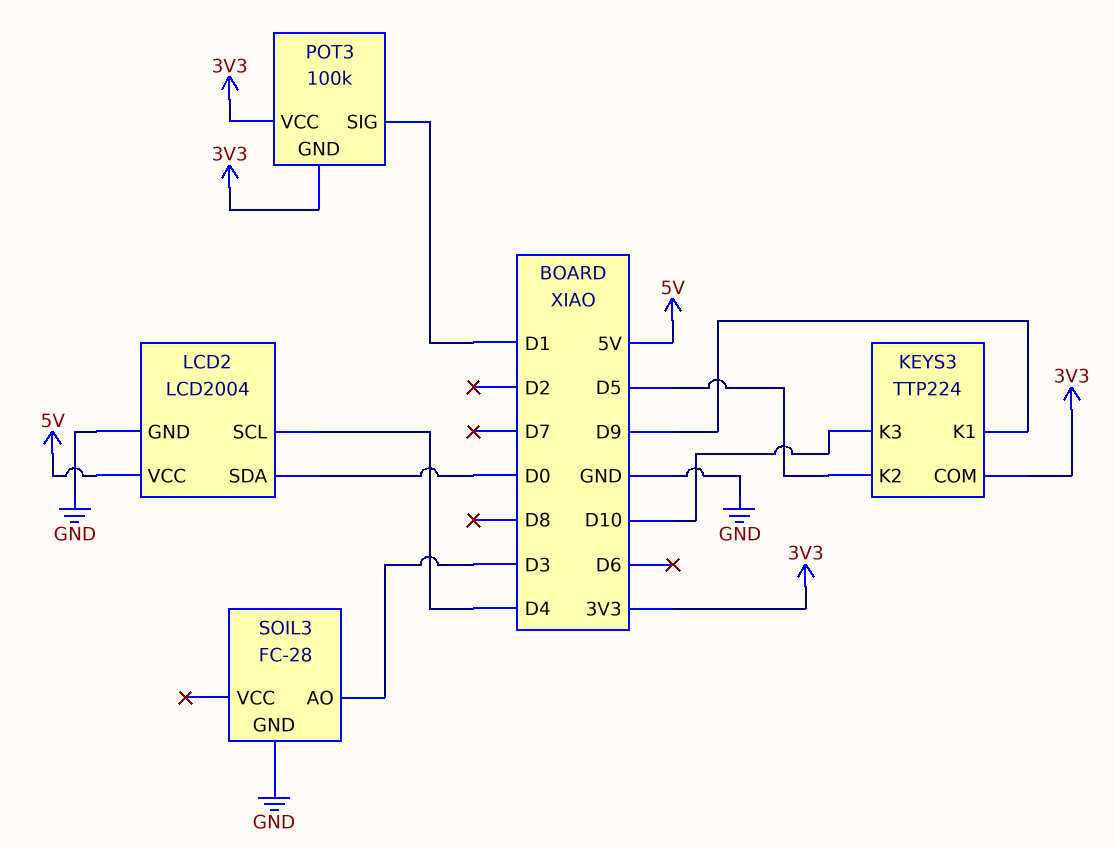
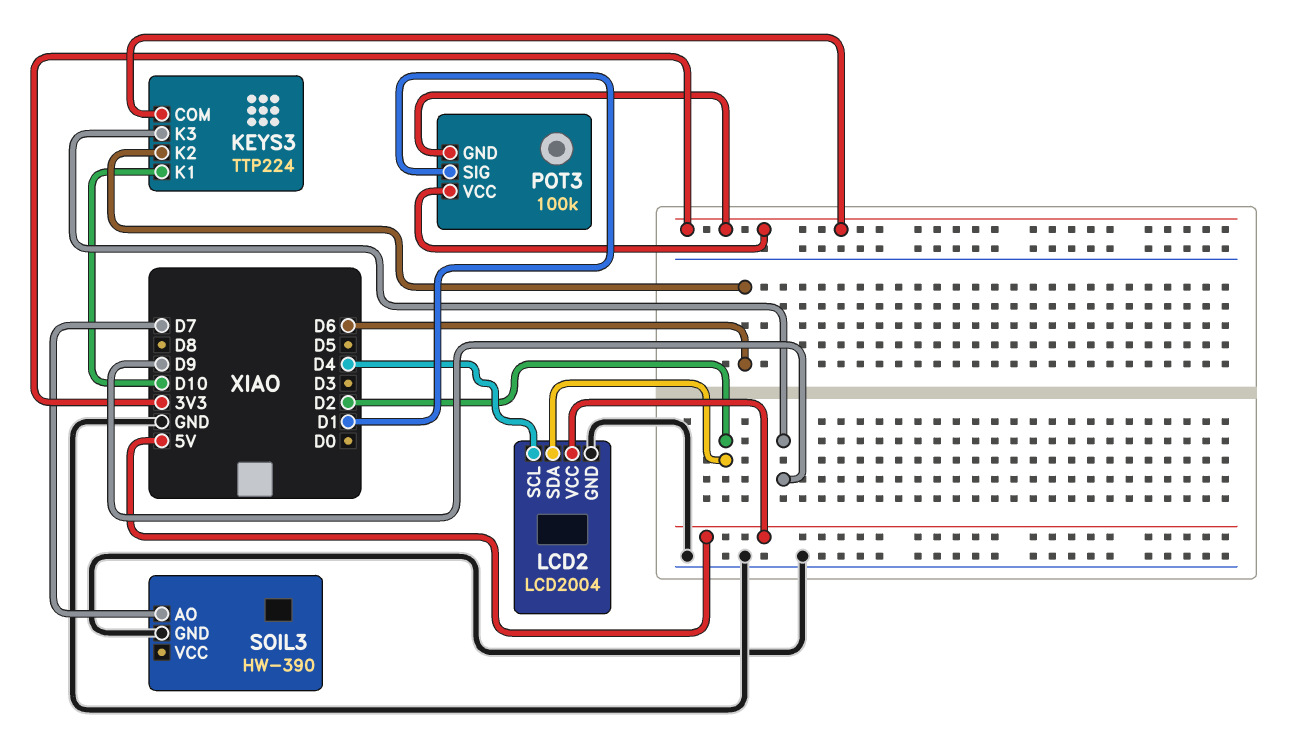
KEYS3 pin K1: D9 -> D10
KEYS3 pin K2: D5 -> D6
KEYS3 pin K3: D10 -> D9
LCD2 pin SDA: D0 -> D2
SOIL3: FC-28 -> HW-390
SOIL3 pin AO: D3 -> D7

